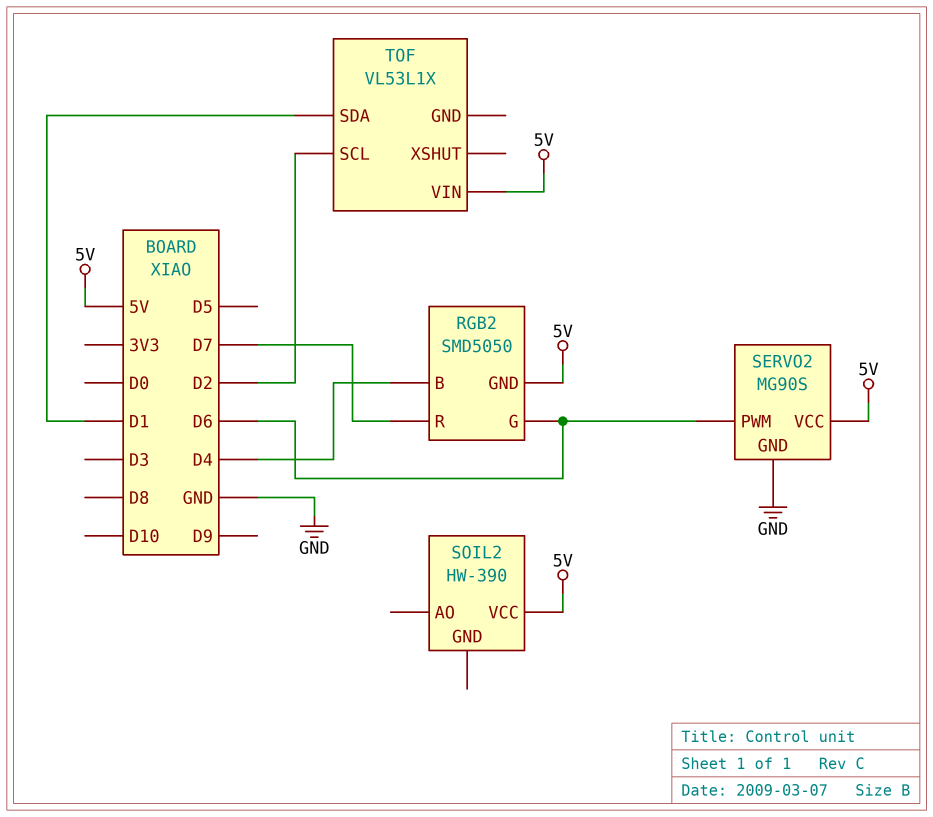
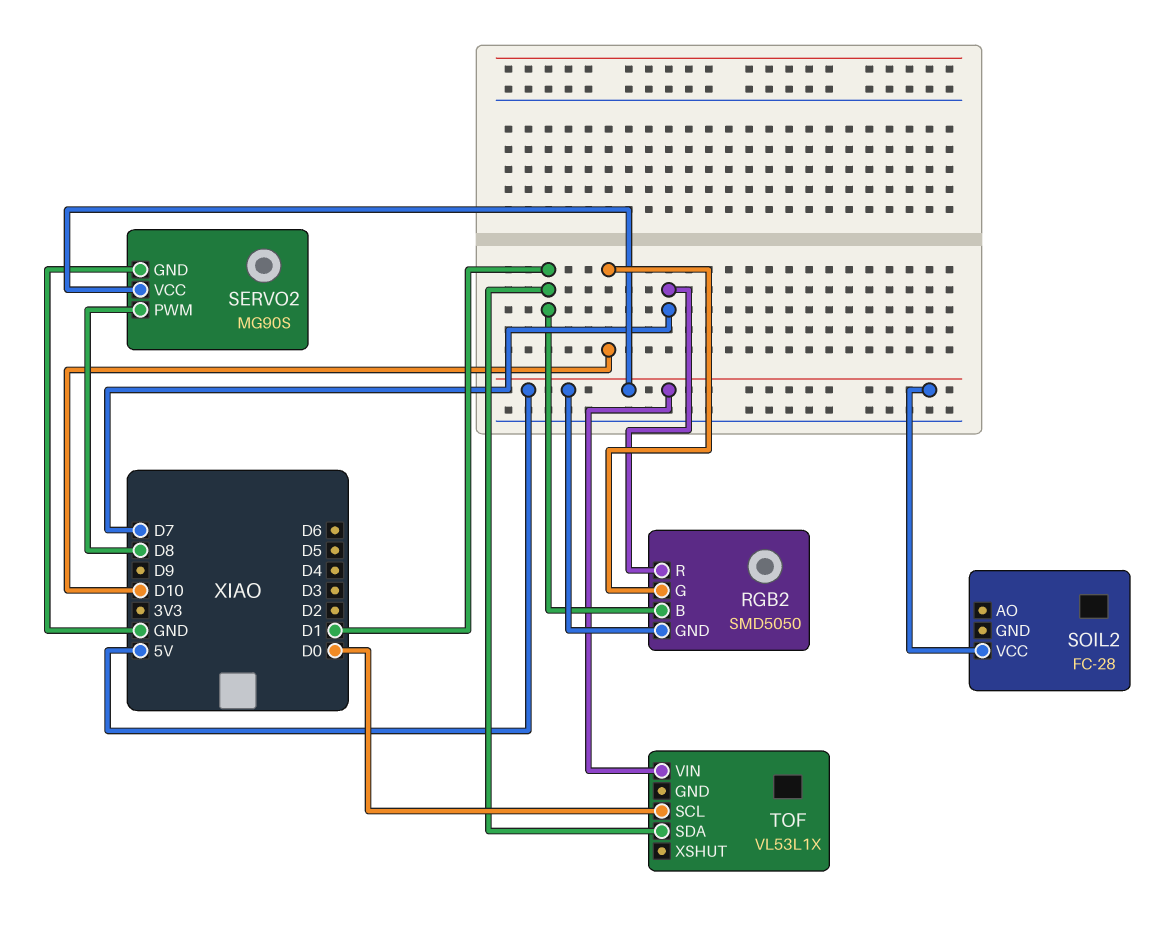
RGB2 pin B: D4 -> D1
RGB2 pin G: D6 -> D10
SERVO2 pin PWM: D6 -> D8
SOIL2: HW-390 -> FC-28
TOF pin SCL: D2 -> D0

